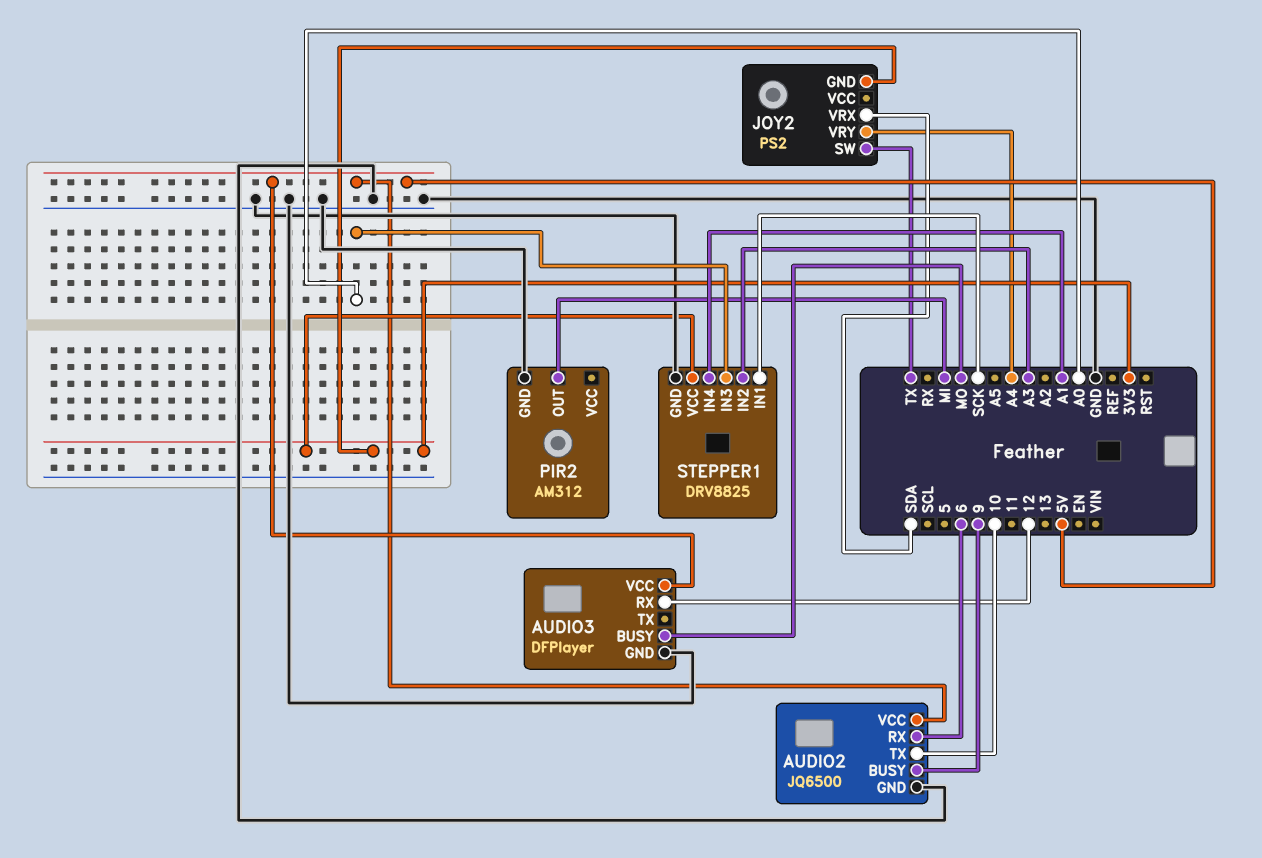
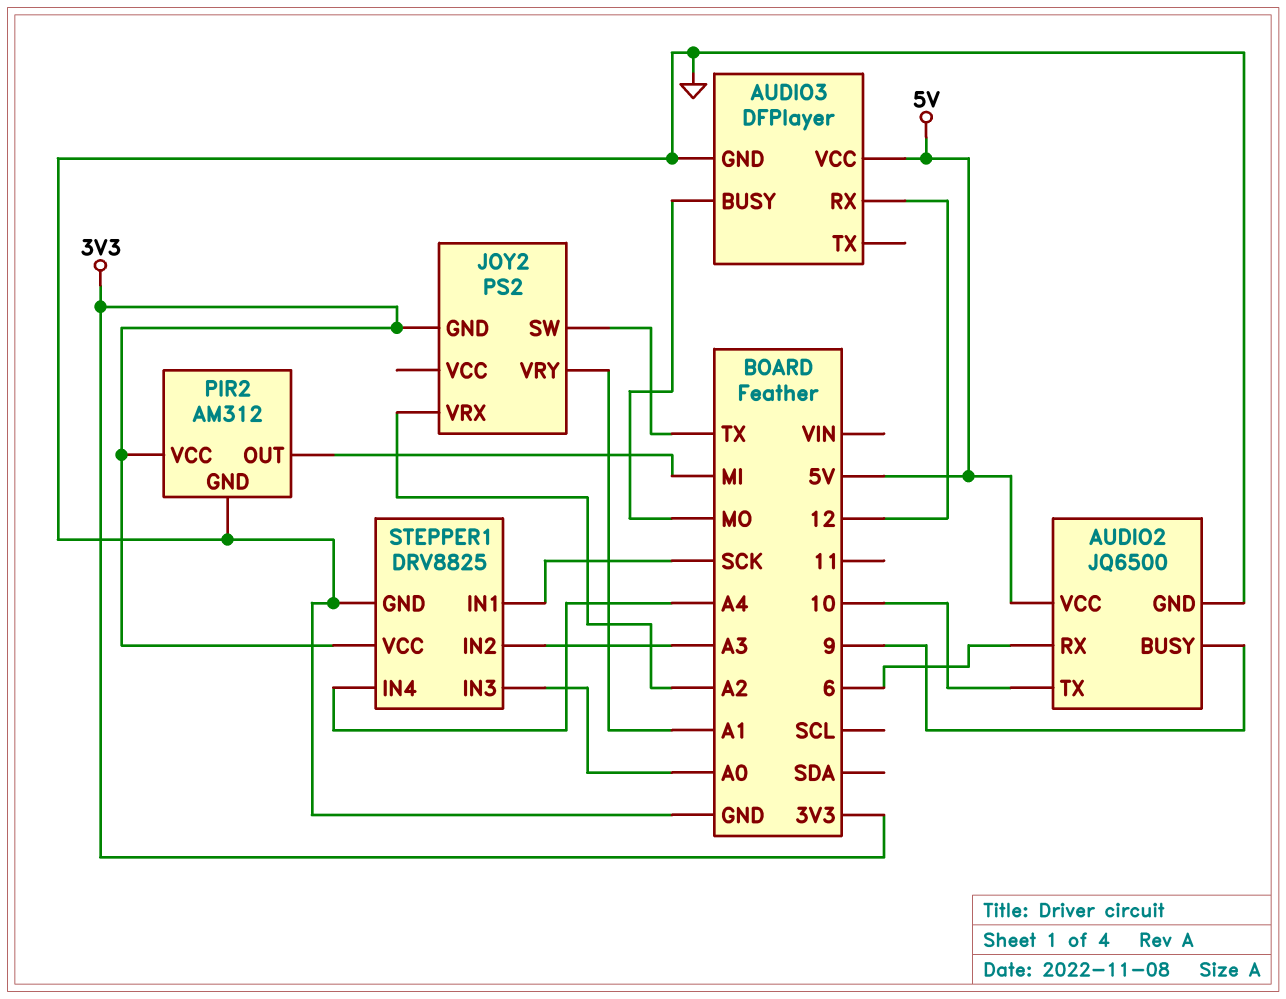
JOY2 pin VRX: SDA -> A2
JOY2 pin VRY: A4 -> A1
PIR2 pin VCC: none -> 3V3
STEPPER1 pin IN4: A1 -> A4

